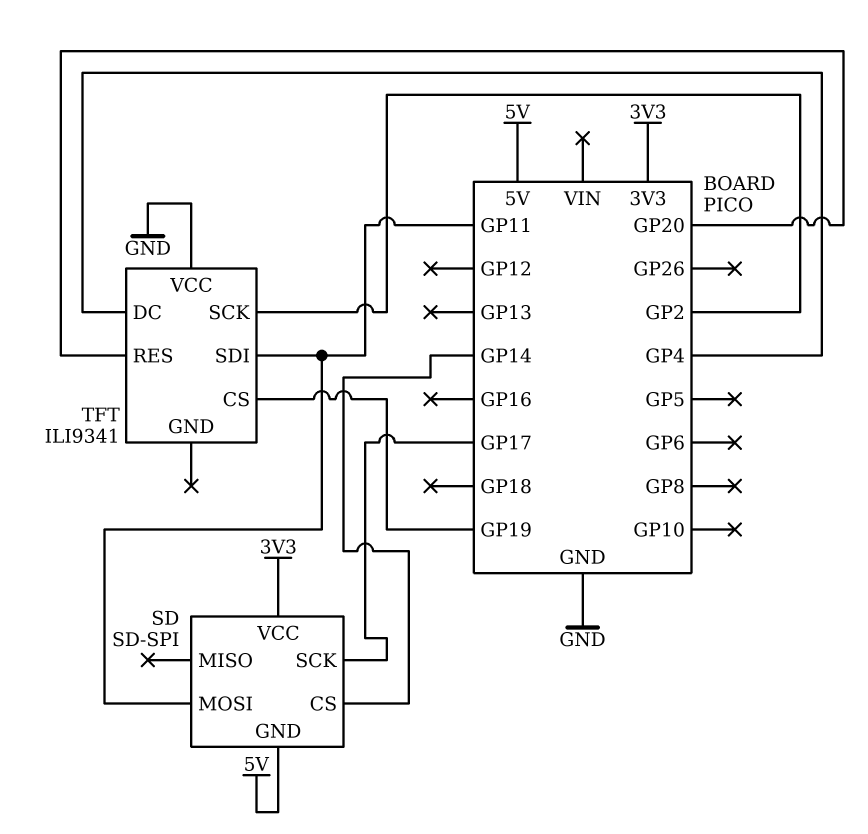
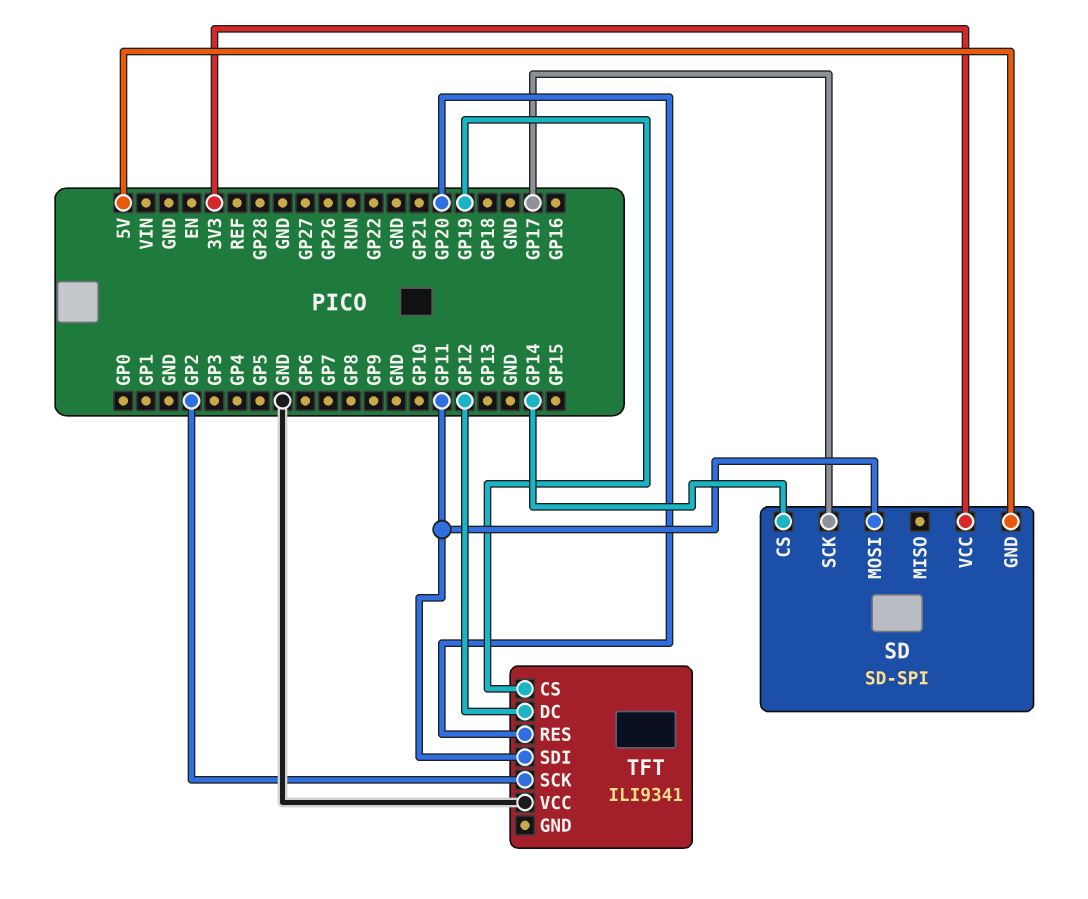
TFT pin DC: GP4 -> GP12

